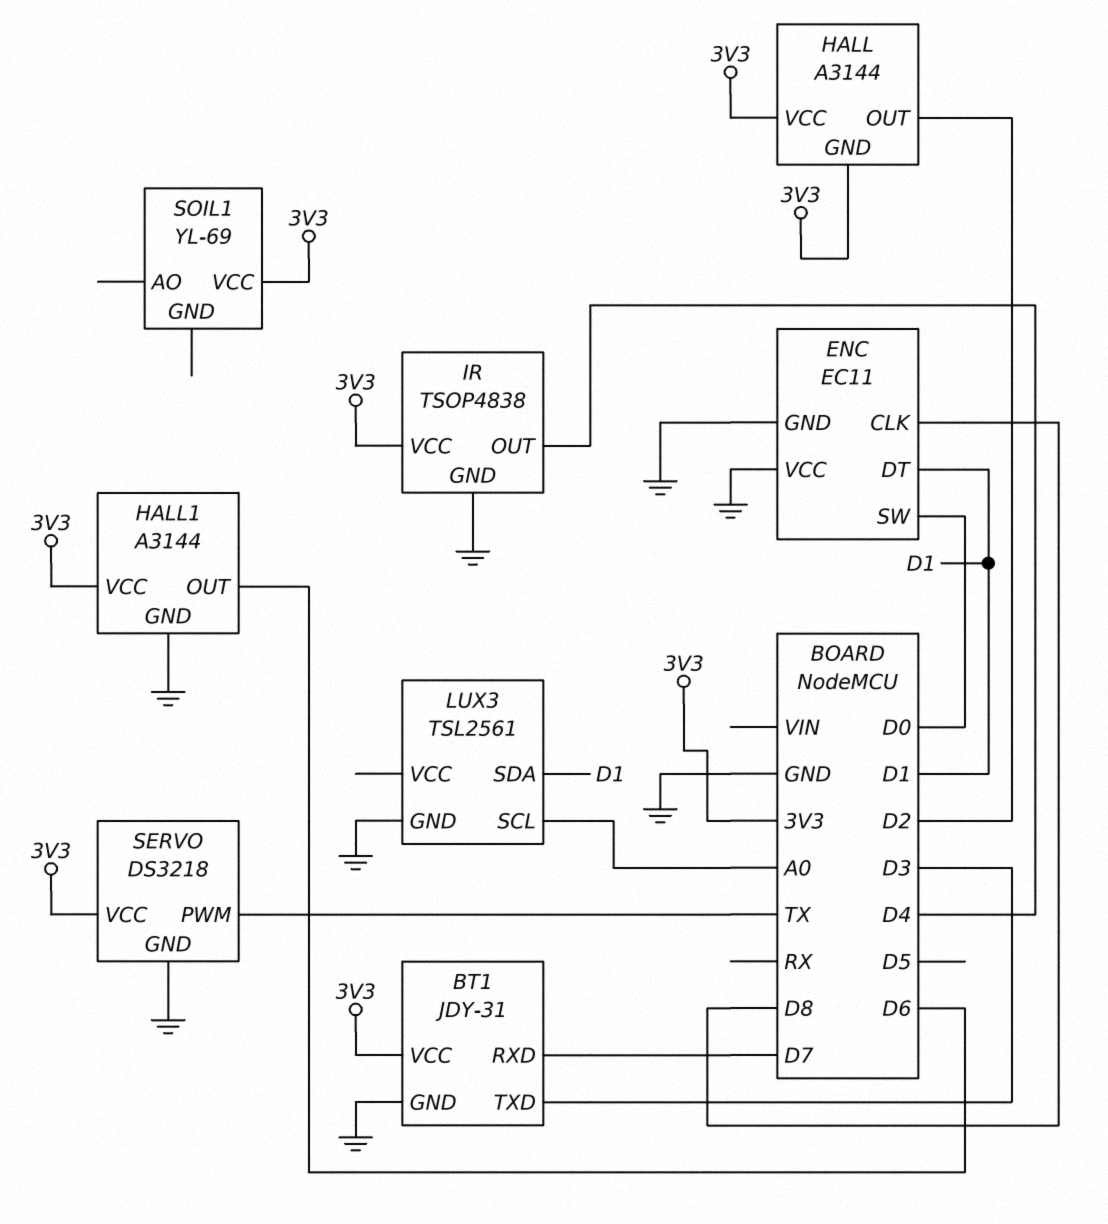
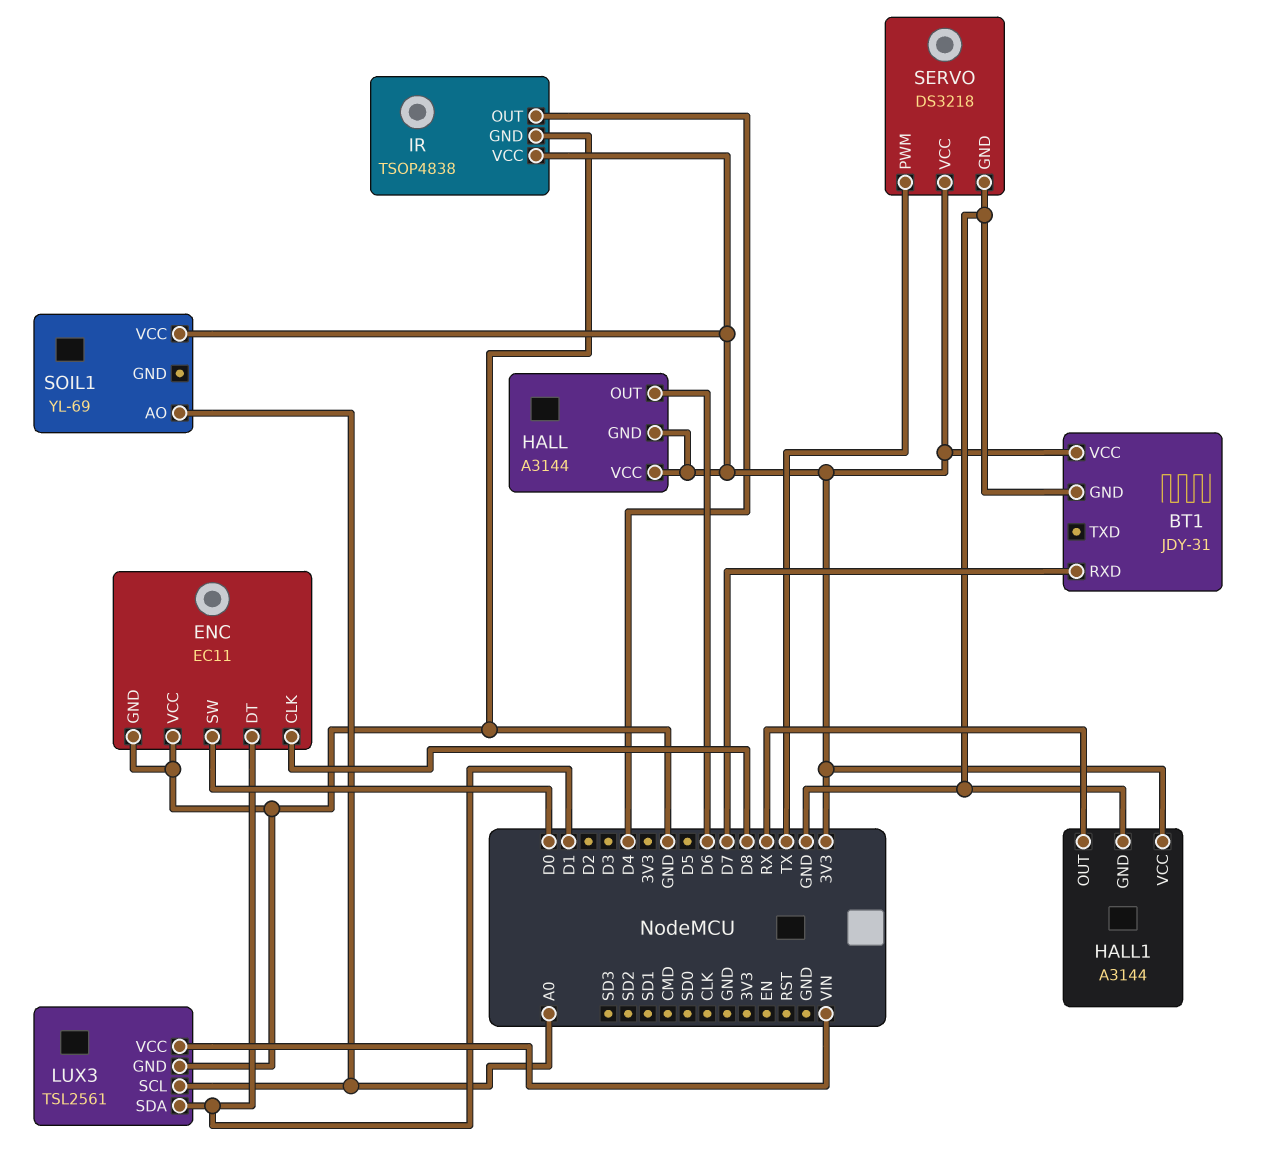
BT1 pin TXD: D3 -> none
HALL pin OUT: D2 -> D6
HALL1 pin OUT: D6 -> RX
LUX3 pin VCC: none -> VIN
SOIL1 pin AO: none -> A0

